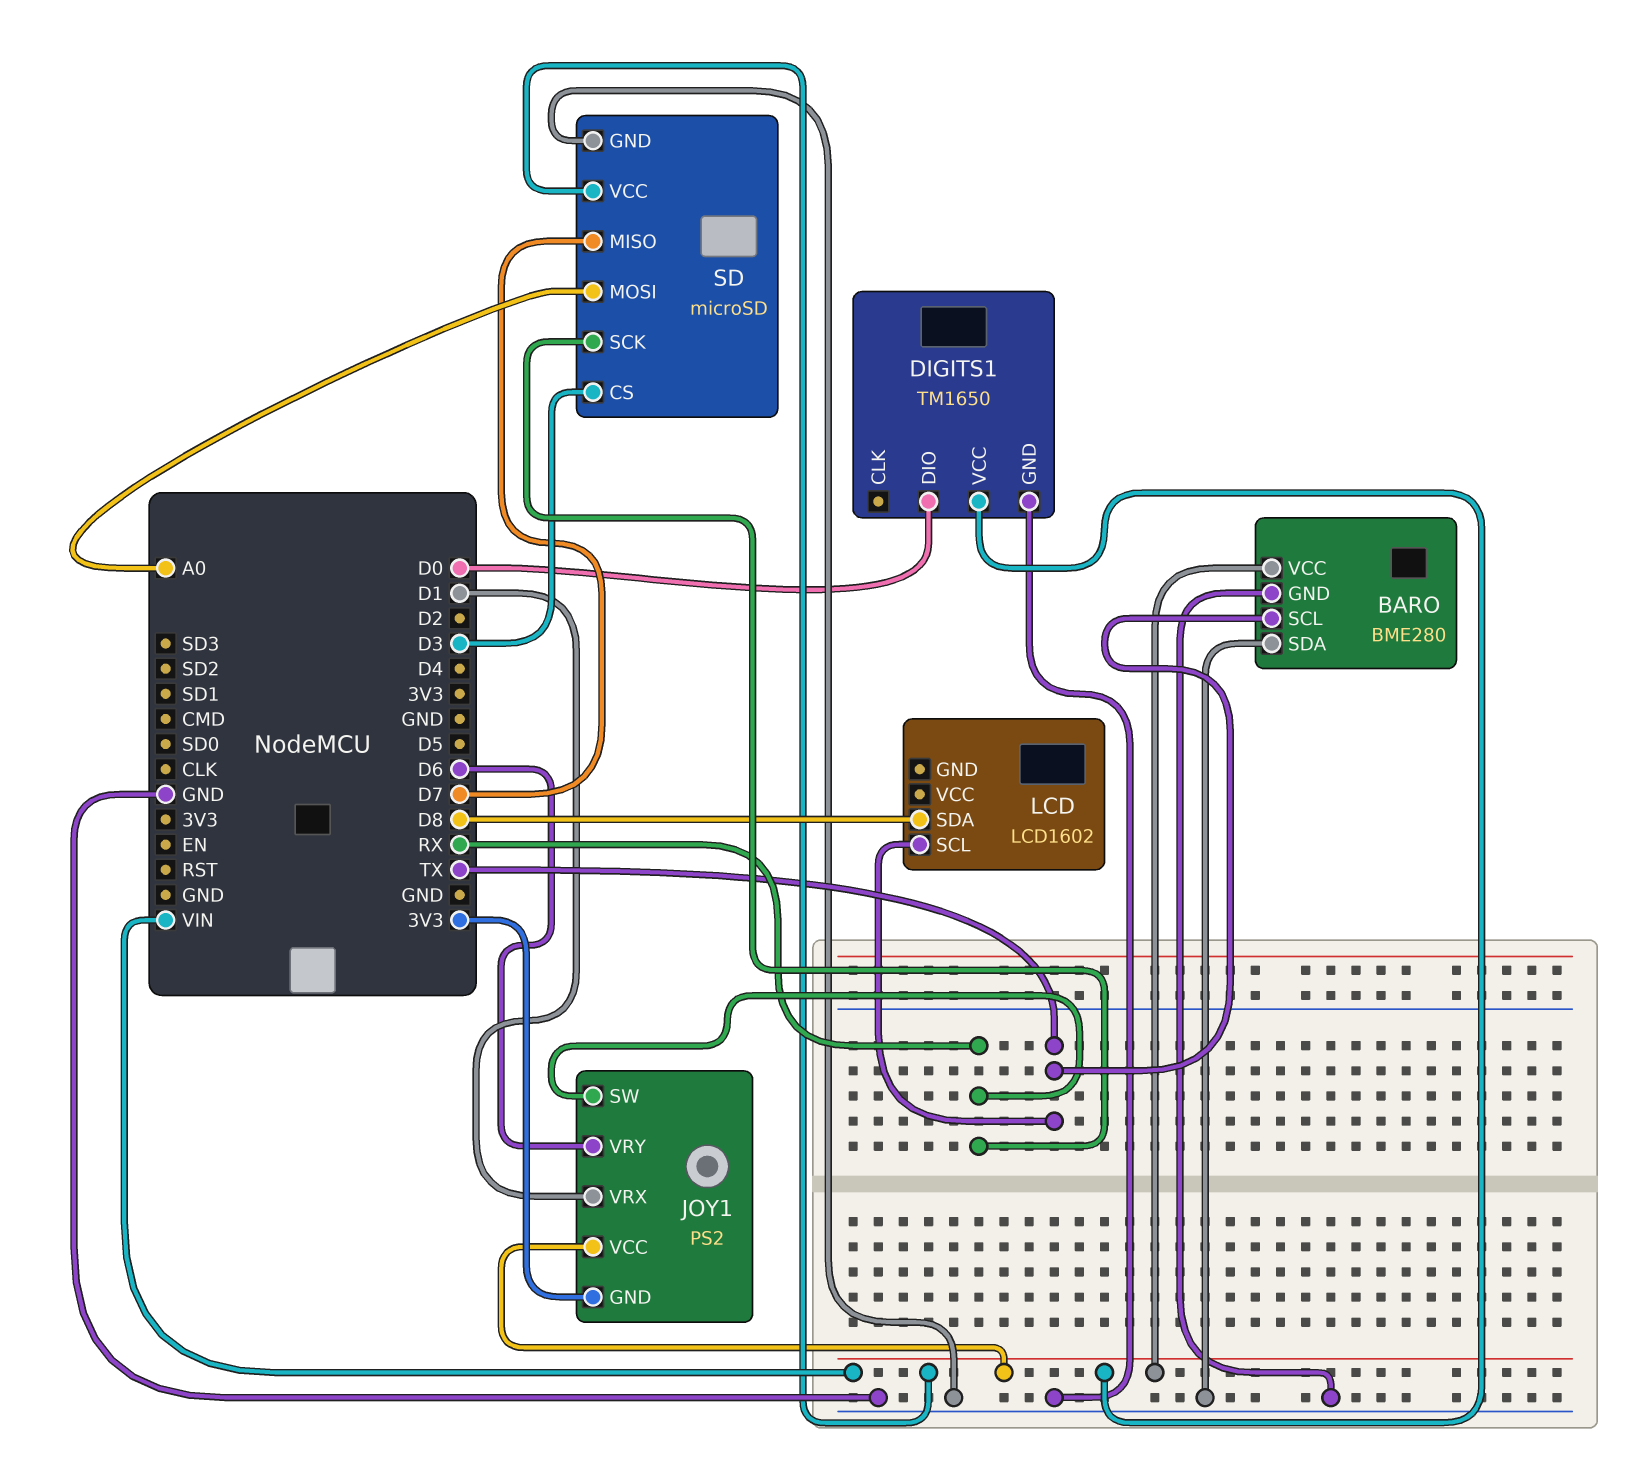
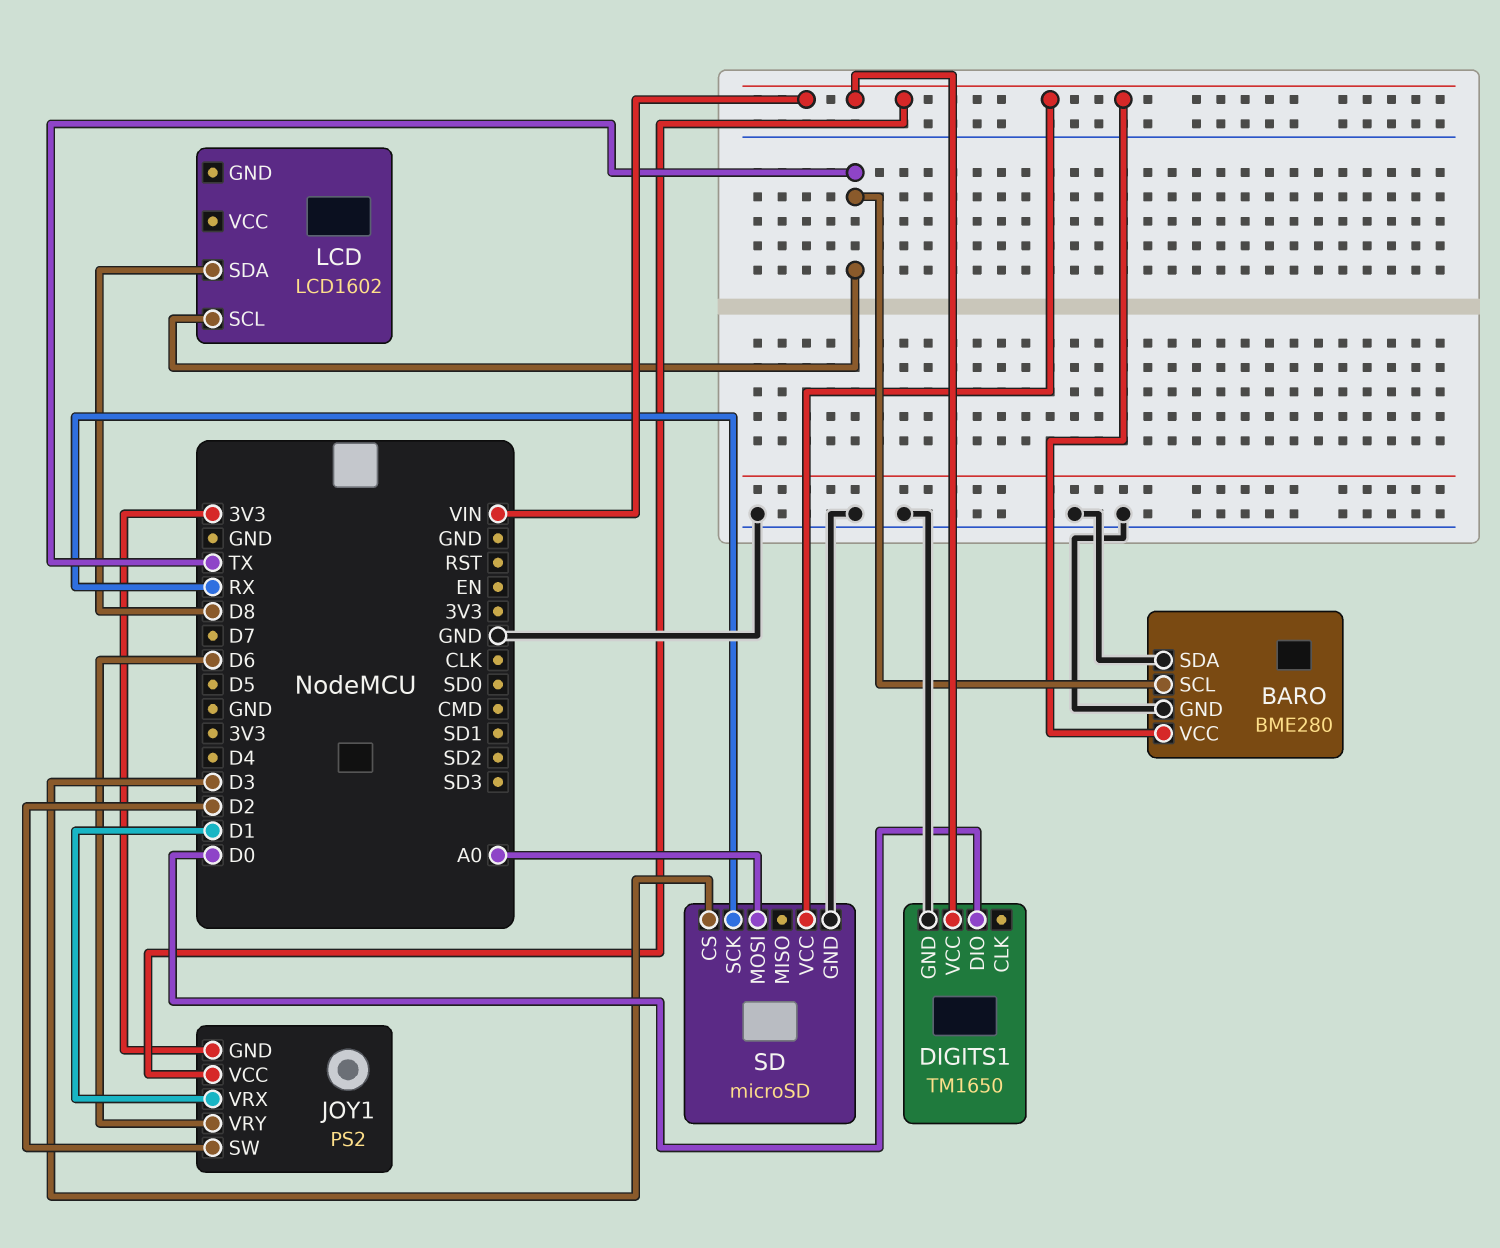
JOY1 pin SW: RX -> D2
SD pin MISO: D7 -> none

